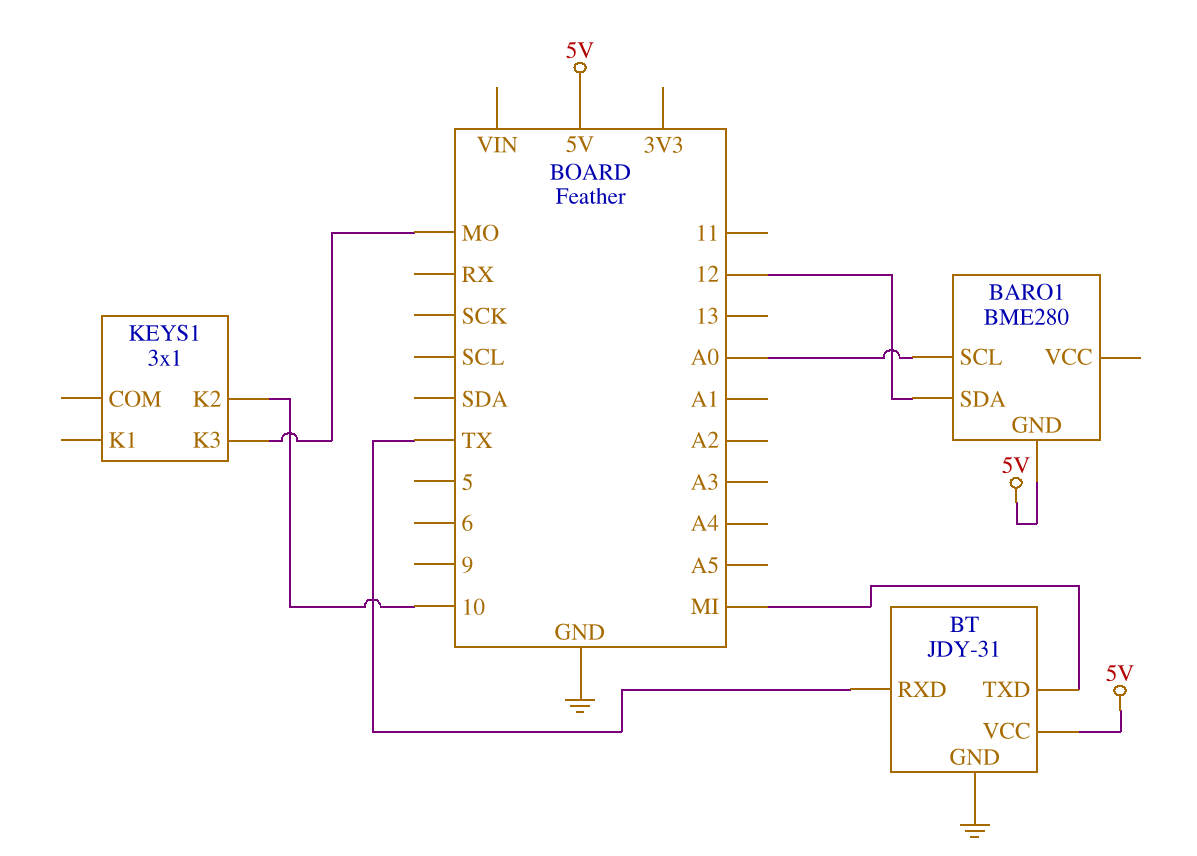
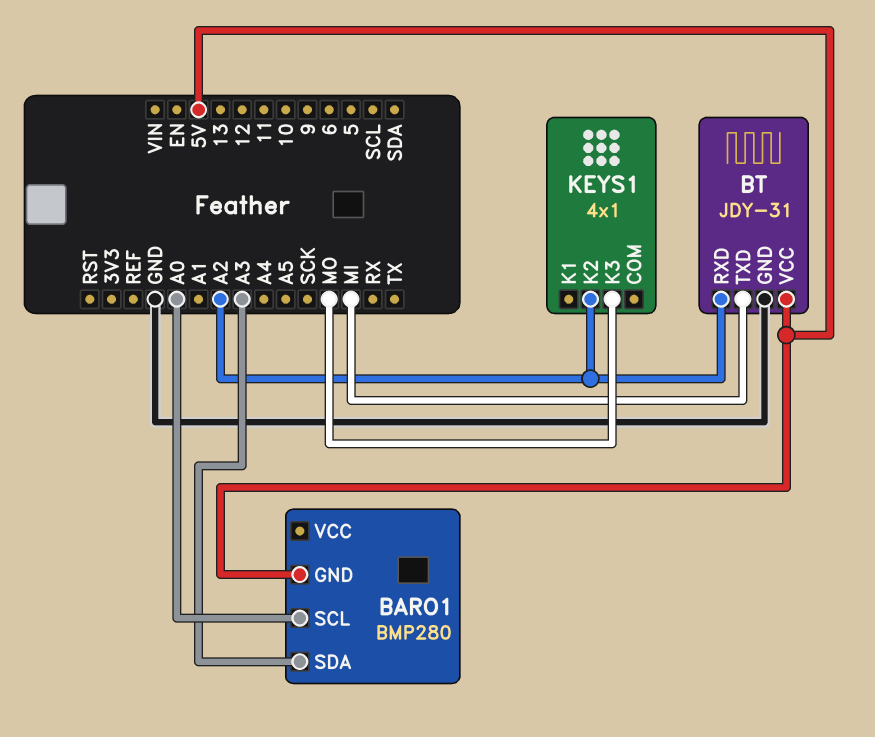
BARO1: BME280 -> BMP280
BARO1 pin SDA: 12 -> A3
BT pin RXD: TX -> A2
KEYS1: 3x1 -> 4x1
KEYS1 pin K2: 10 -> A2

